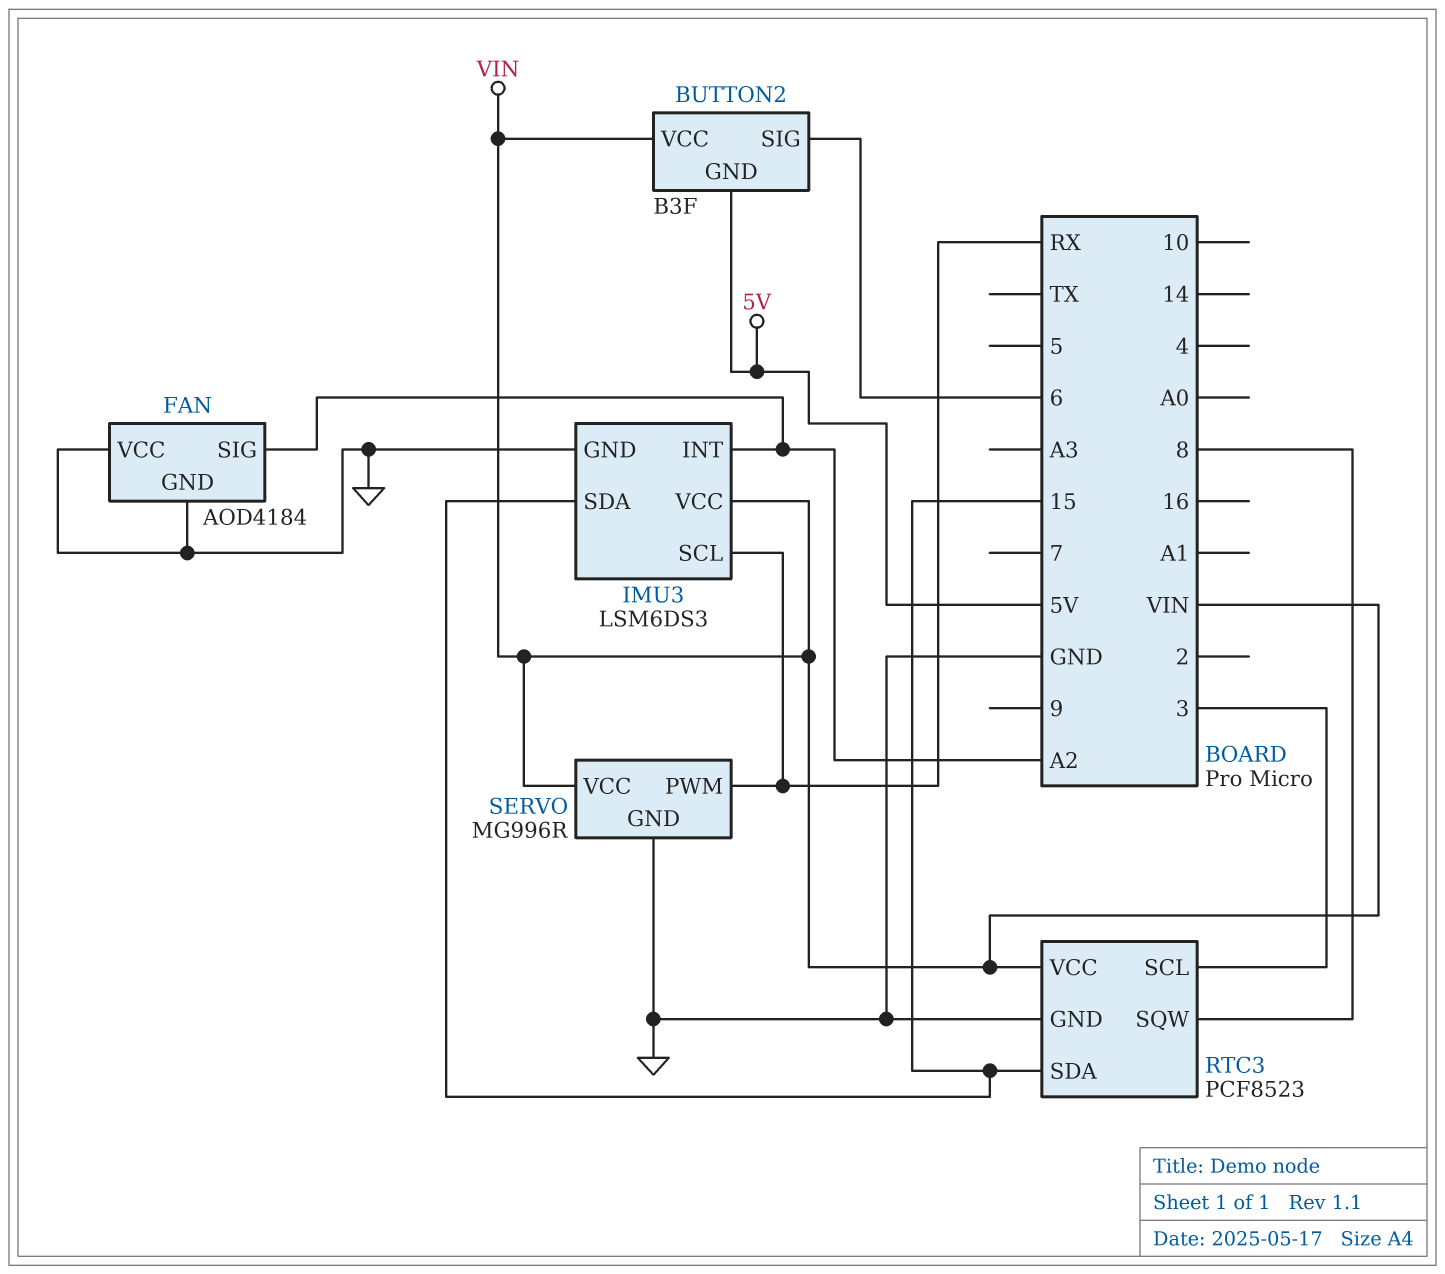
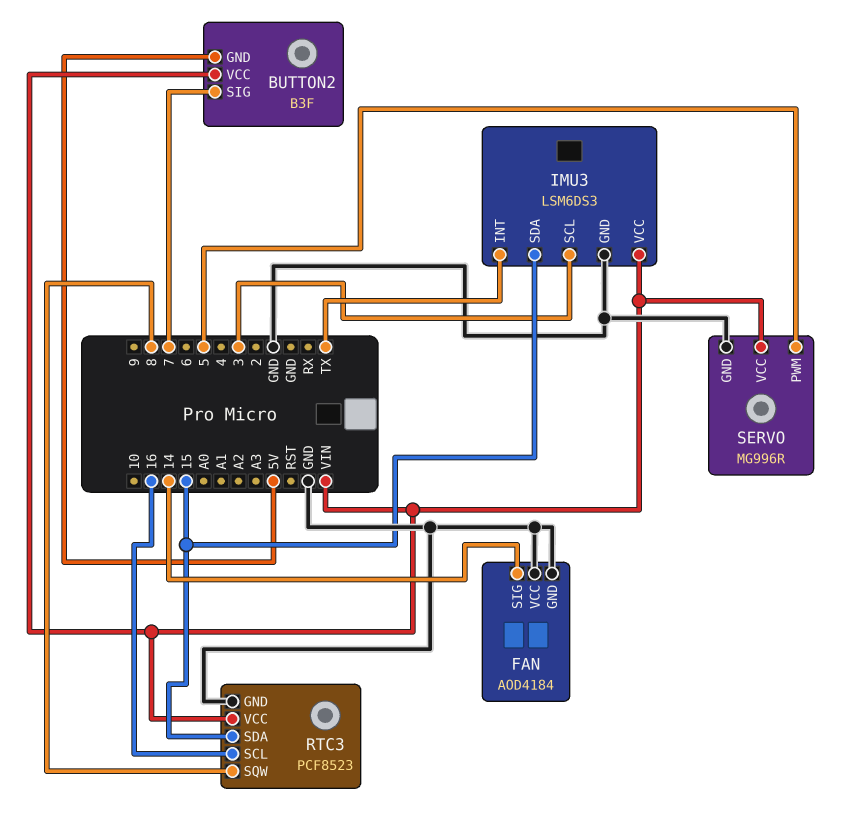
BUTTON2 pin SIG: 6 -> 7
FAN pin SIG: A2 -> 14
IMU3 pin INT: A2 -> TX
IMU3 pin SCL: RX -> 3
RTC3 pin SCL: 3 -> 16
SERVO pin PWM: RX -> 5

